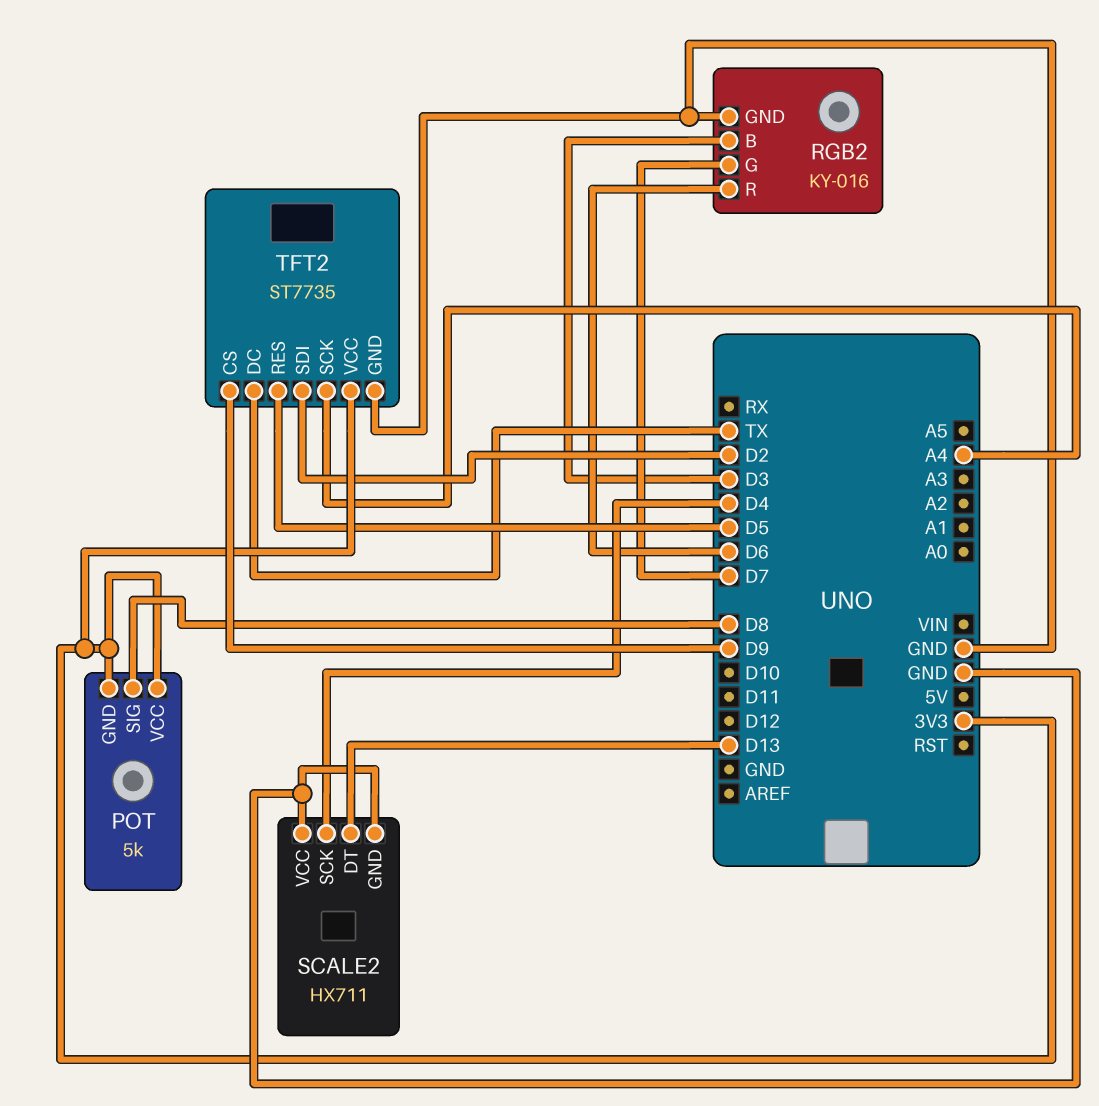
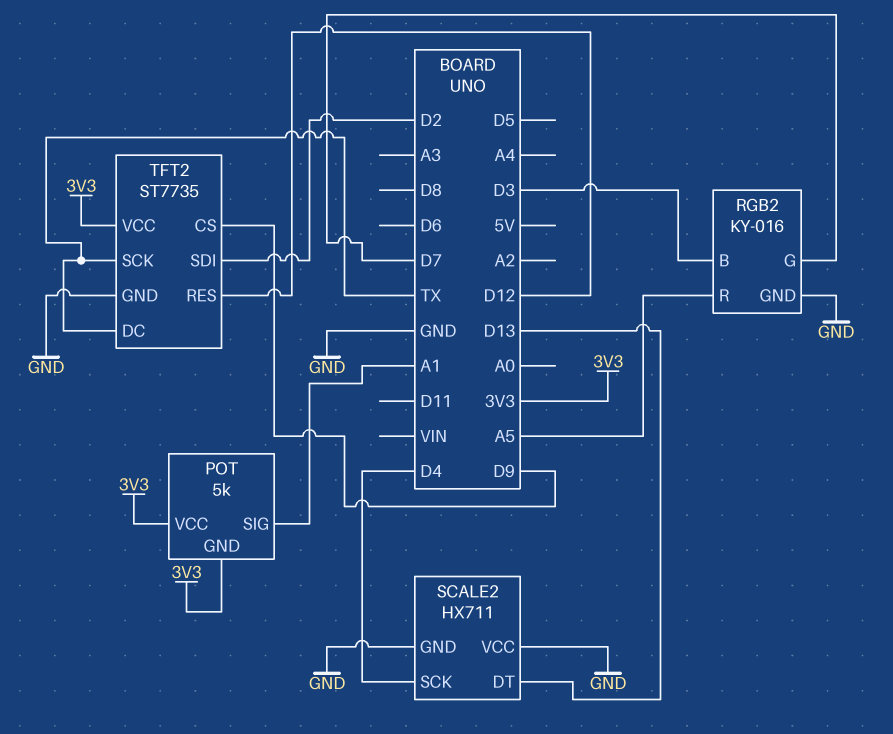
POT pin SIG: D8 -> A1
RGB2 pin R: D6 -> A5
TFT2 pin RES: D5 -> D12
TFT2 pin SCK: A4 -> TX

